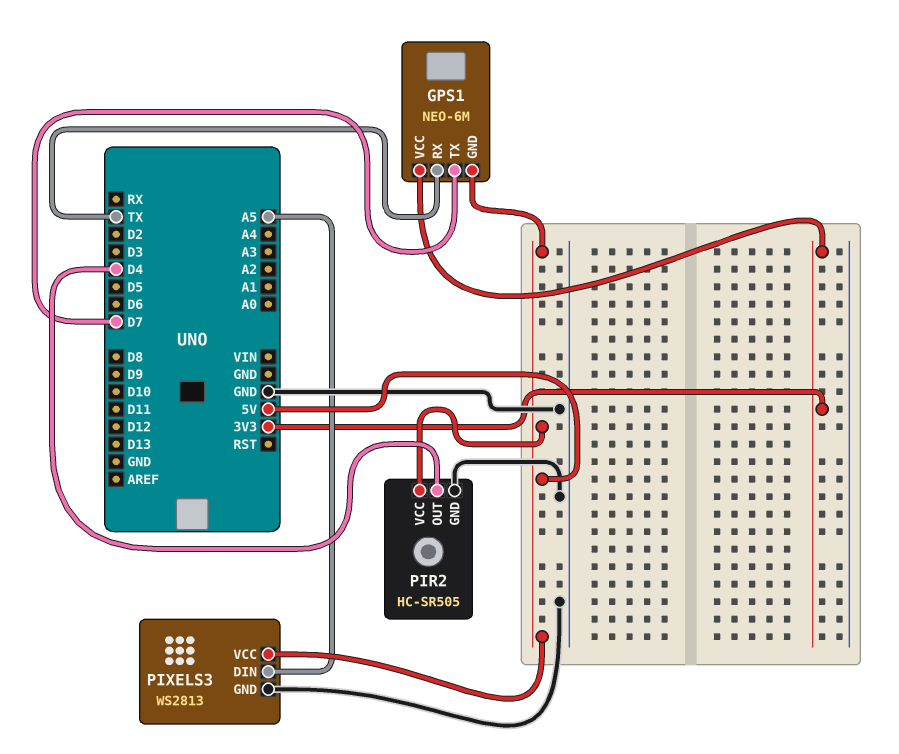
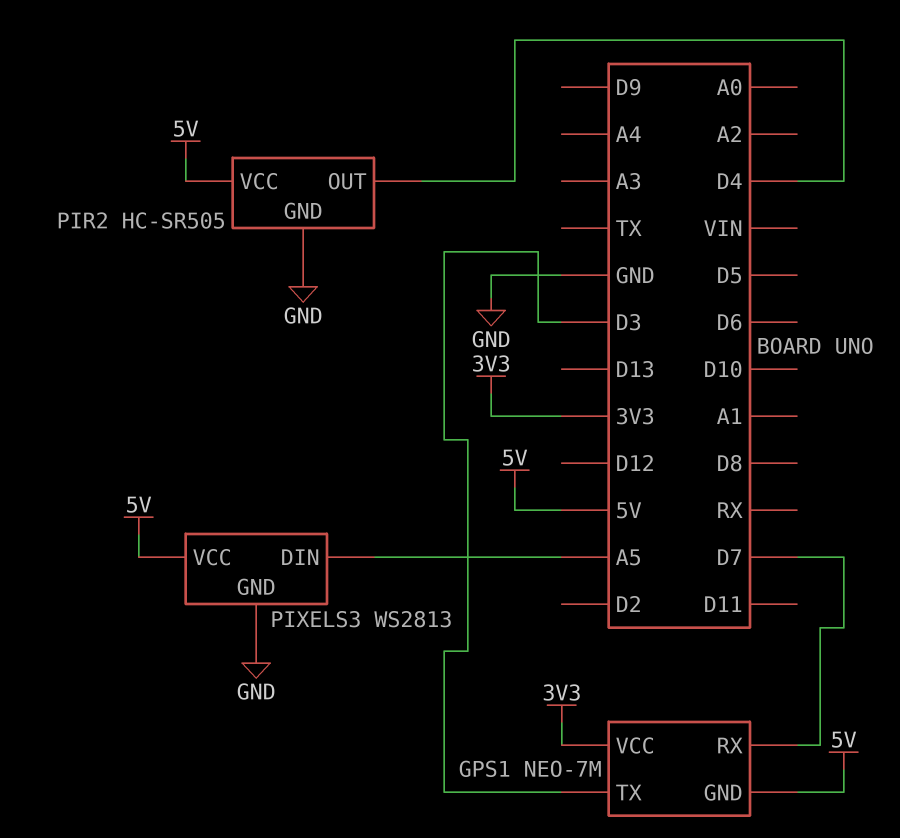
GPS1: NEO-6M -> NEO-7M
GPS1 pin RX: TX -> D7
GPS1 pin TX: D7 -> D3

